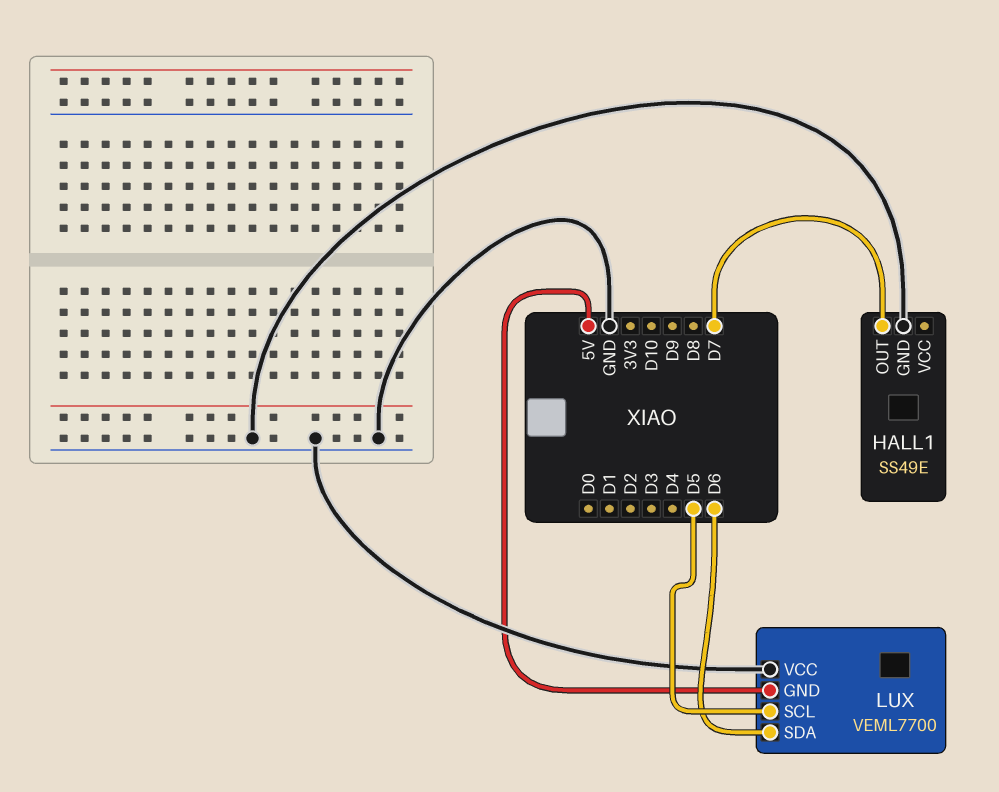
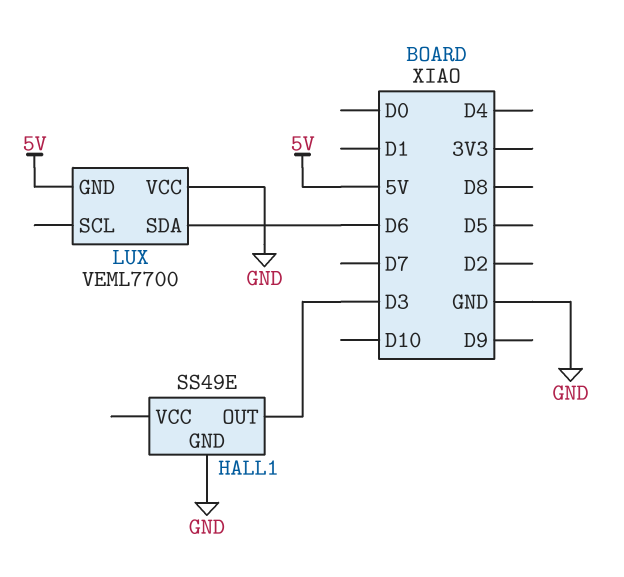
HALL1 pin OUT: D7 -> D3
LUX pin SCL: D5 -> none

